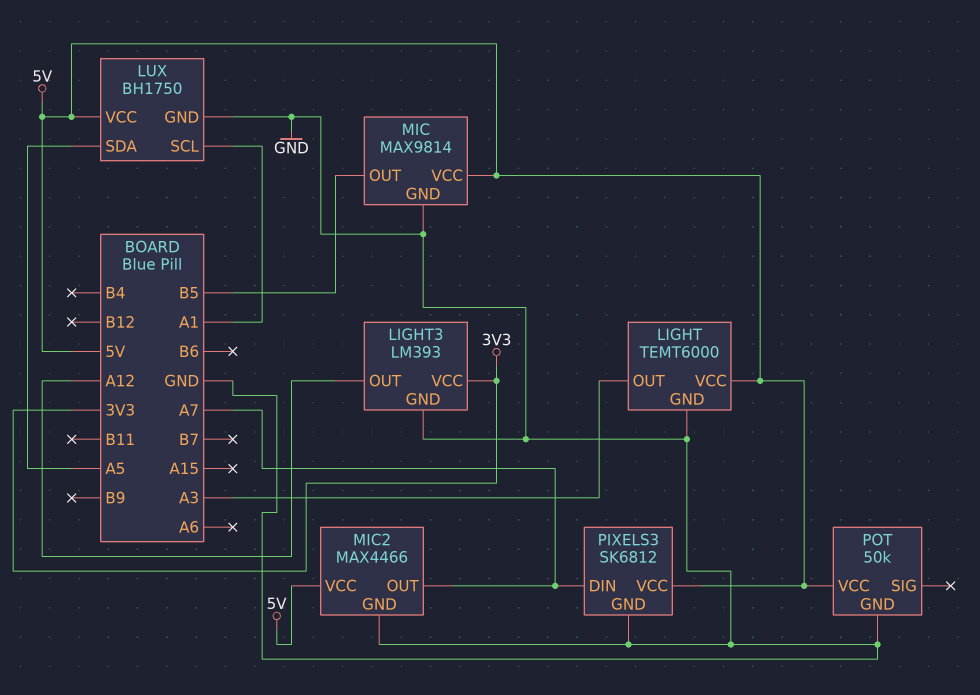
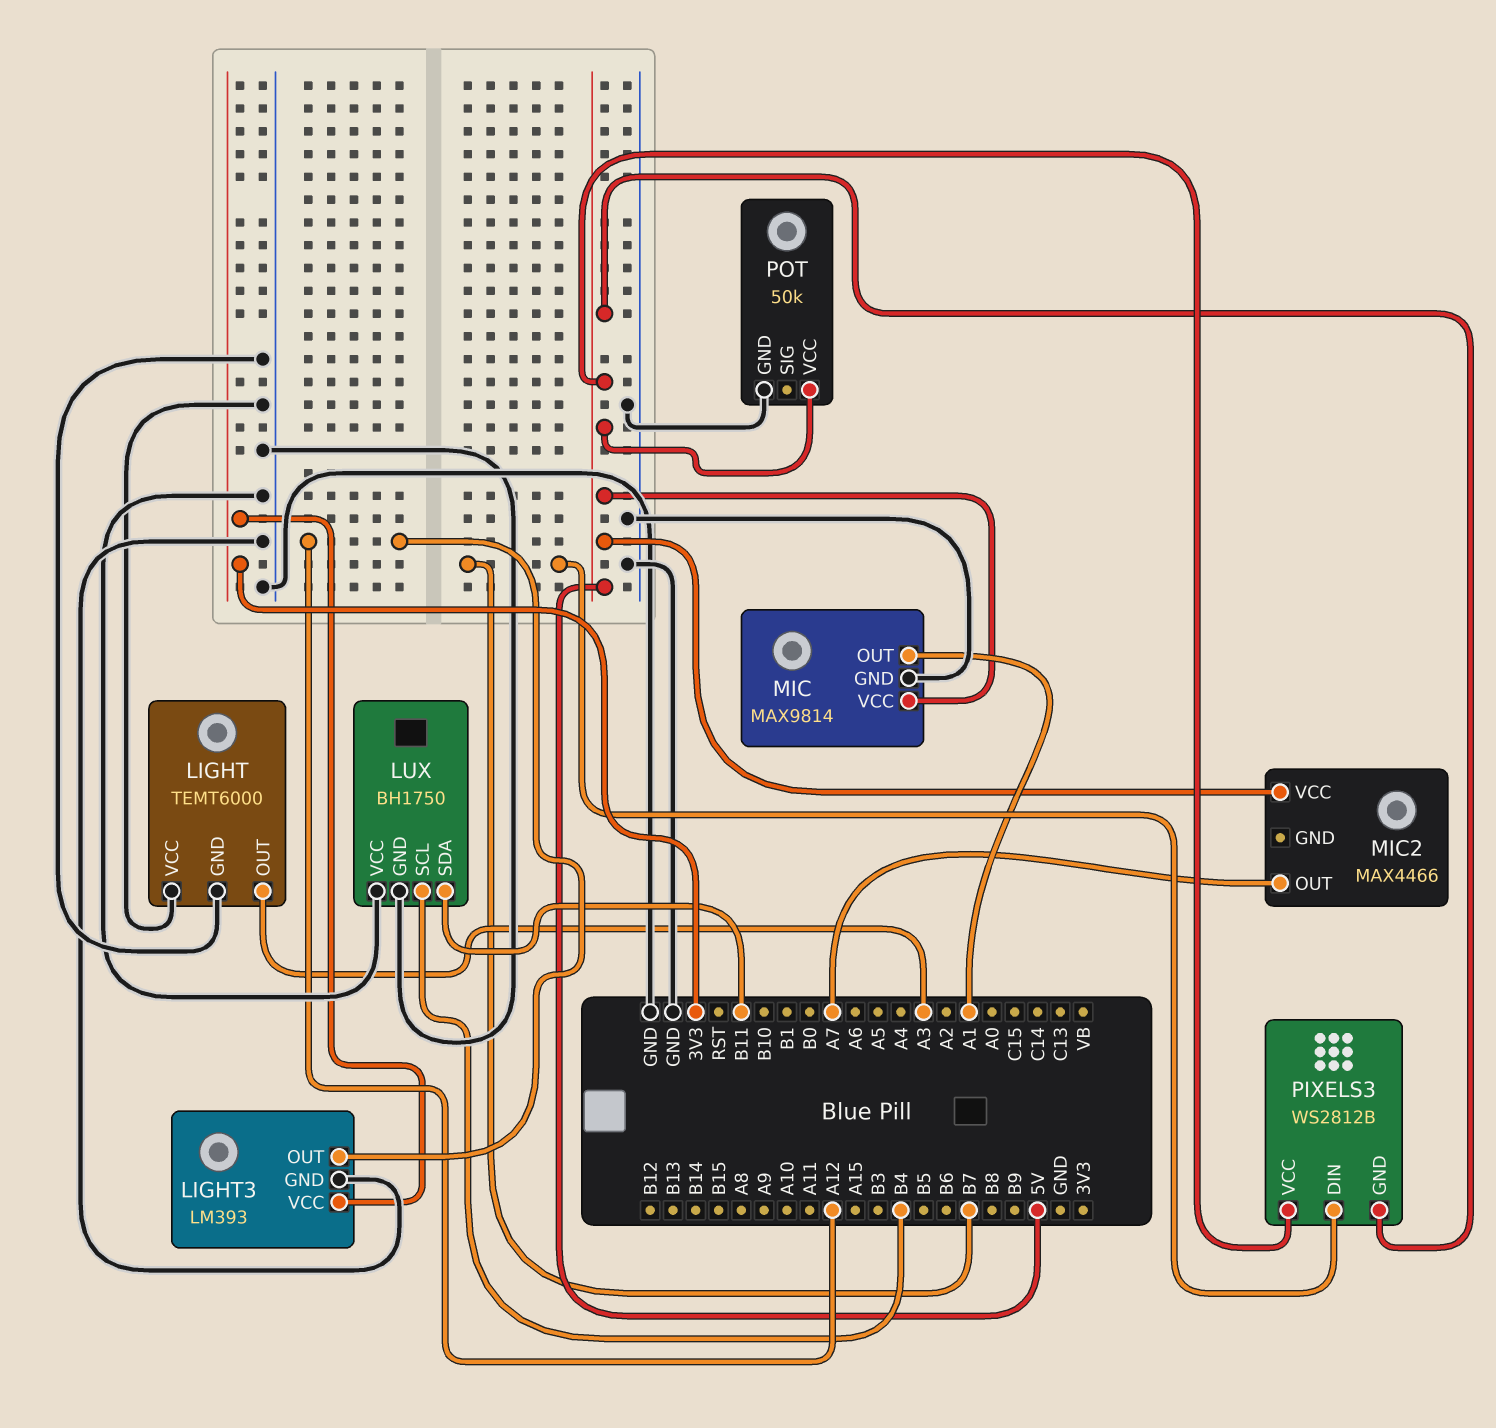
LIGHT pin VCC: 5V -> GND
LUX pin SCL: A1 -> B4
LUX pin SDA: A5 -> B11
LUX pin VCC: 5V -> GND
MIC pin OUT: B5 -> A1
MIC2 pin GND: GND -> none
PIXELS3: SK6812 -> WS2812B
PIXELS3 pin DIN: A7 -> B7
PIXELS3 pin GND: GND -> 5V

